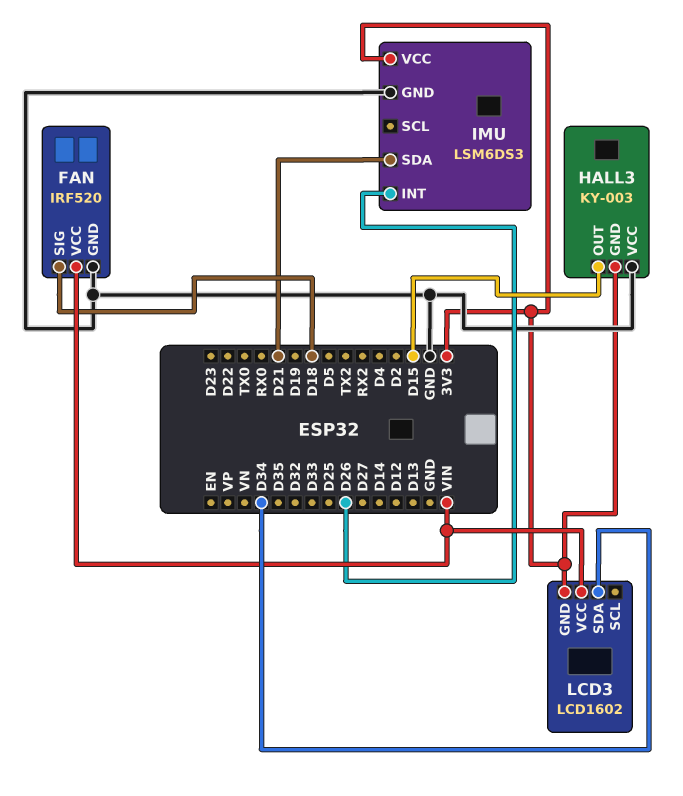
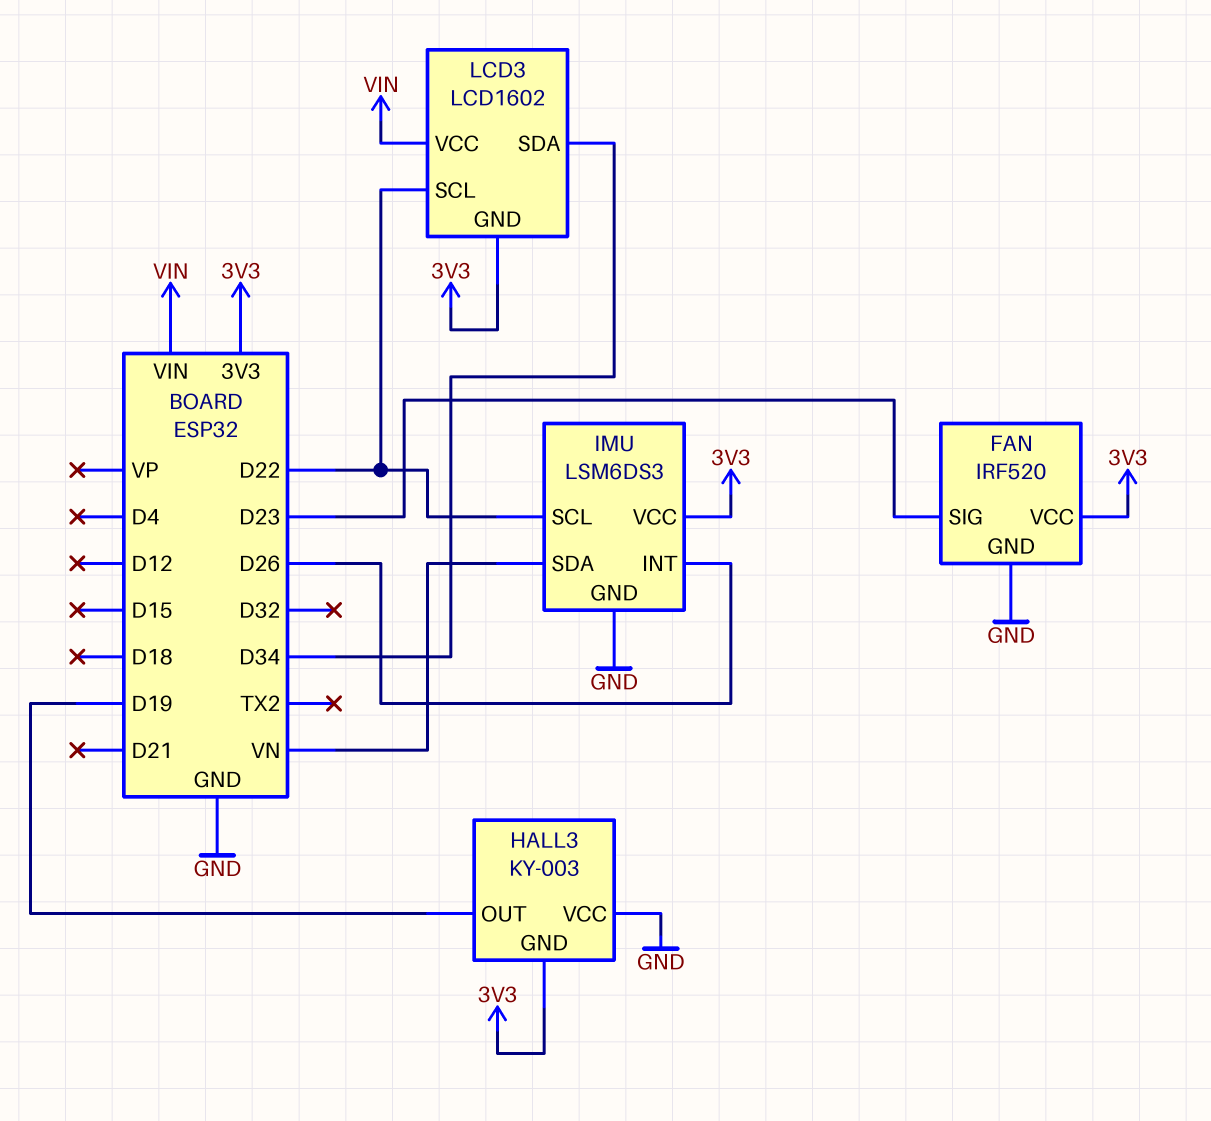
FAN pin SIG: D18 -> D23
FAN pin VCC: VIN -> 3V3
HALL3 pin OUT: D15 -> D19
IMU pin SCL: none -> D22
IMU pin SDA: D21 -> VN
LCD3 pin SCL: none -> D22

